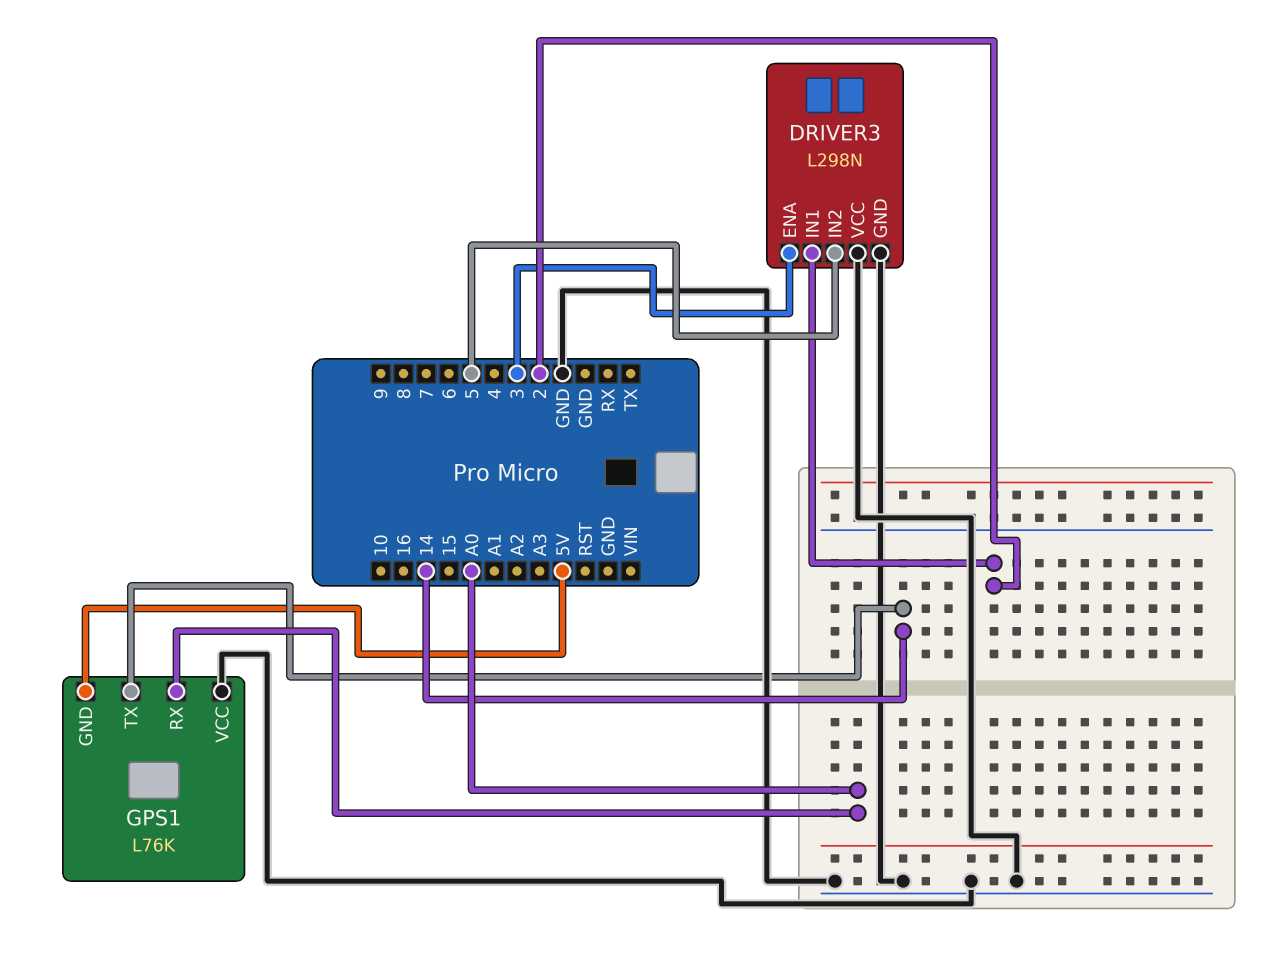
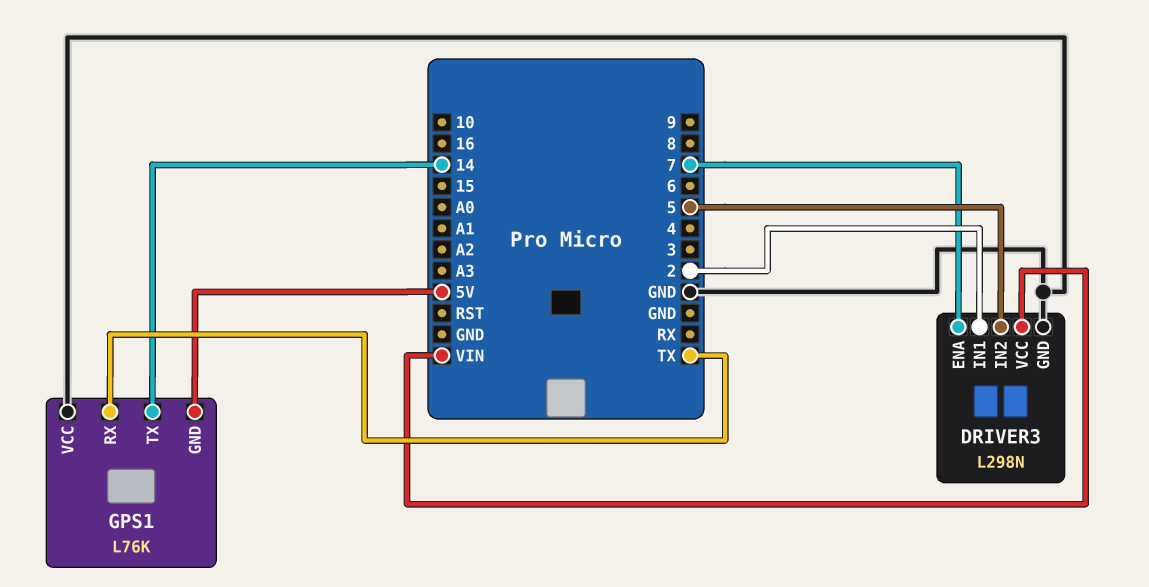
DRIVER3 pin ENA: 3 -> 7
DRIVER3 pin VCC: GND -> VIN
GPS1 pin RX: A0 -> TX

